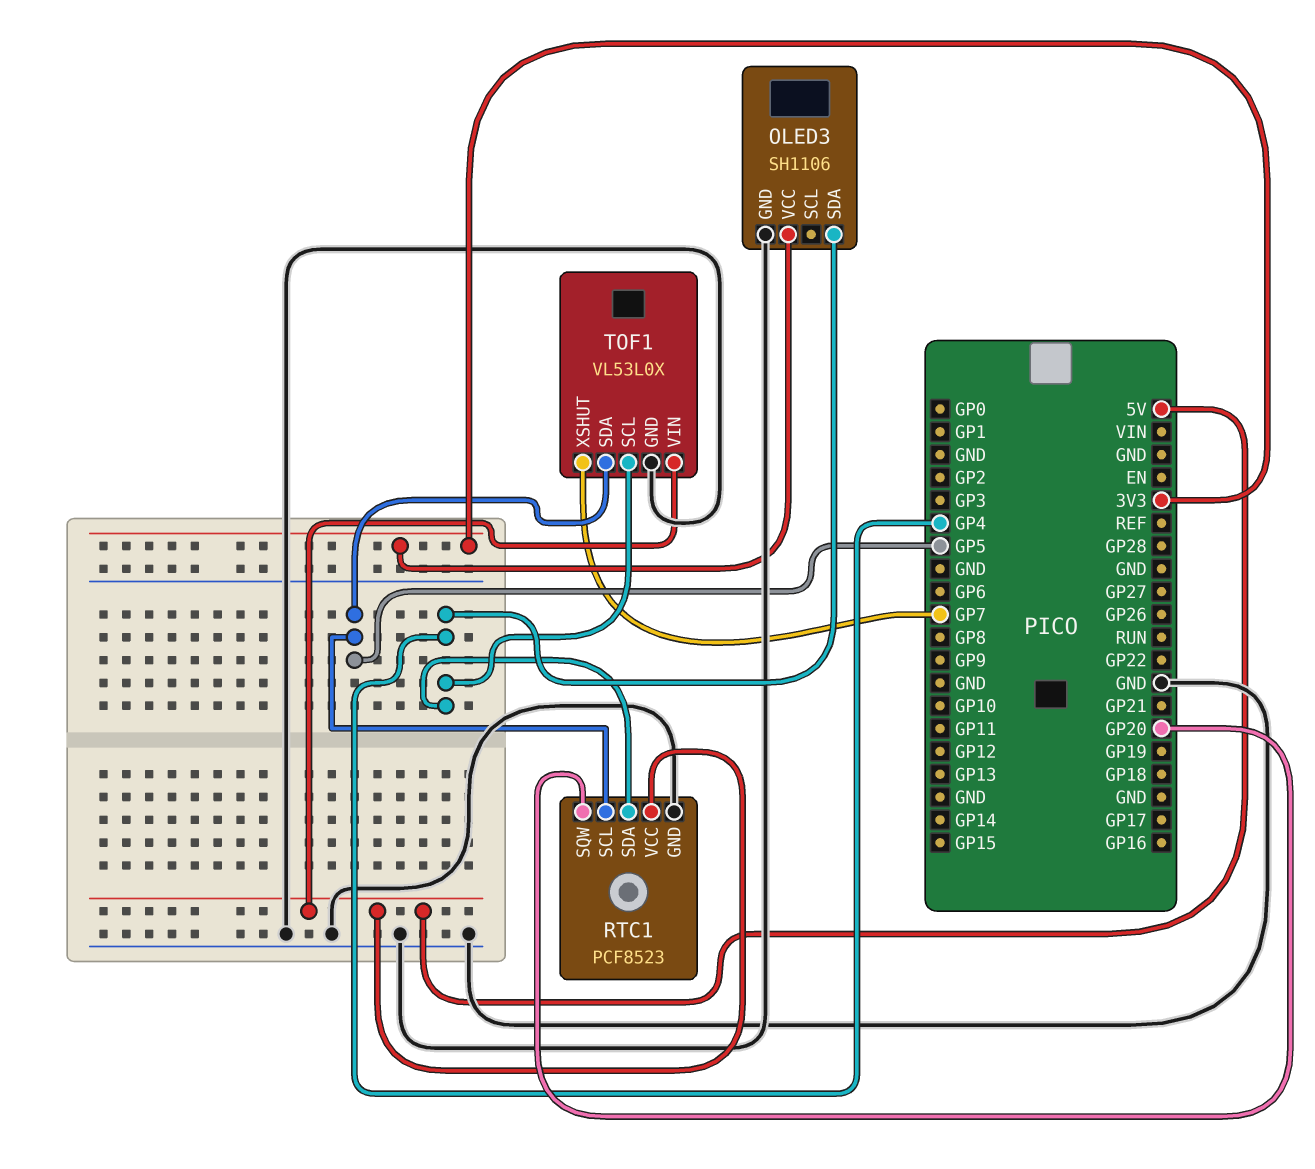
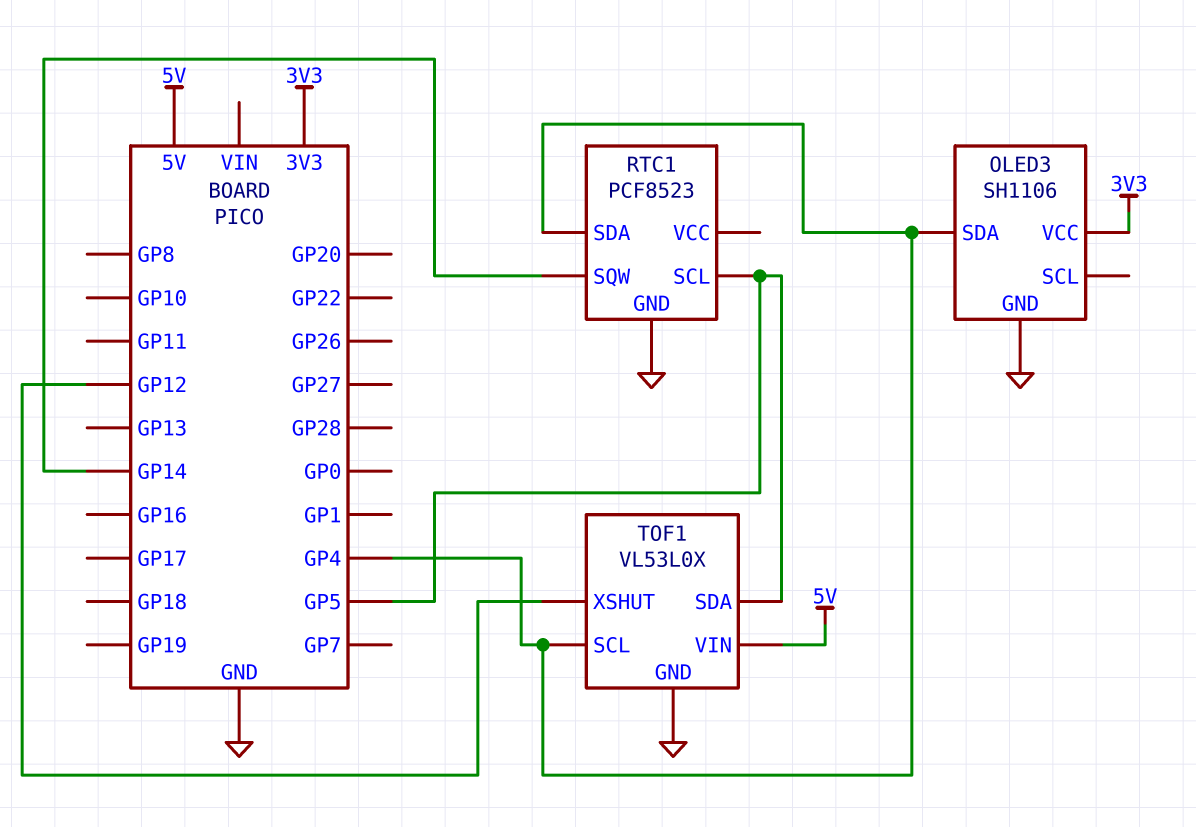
RTC1 pin SQW: GP20 -> GP14
RTC1 pin VCC: 5V -> none
TOF1 pin XSHUT: GP7 -> GP12

